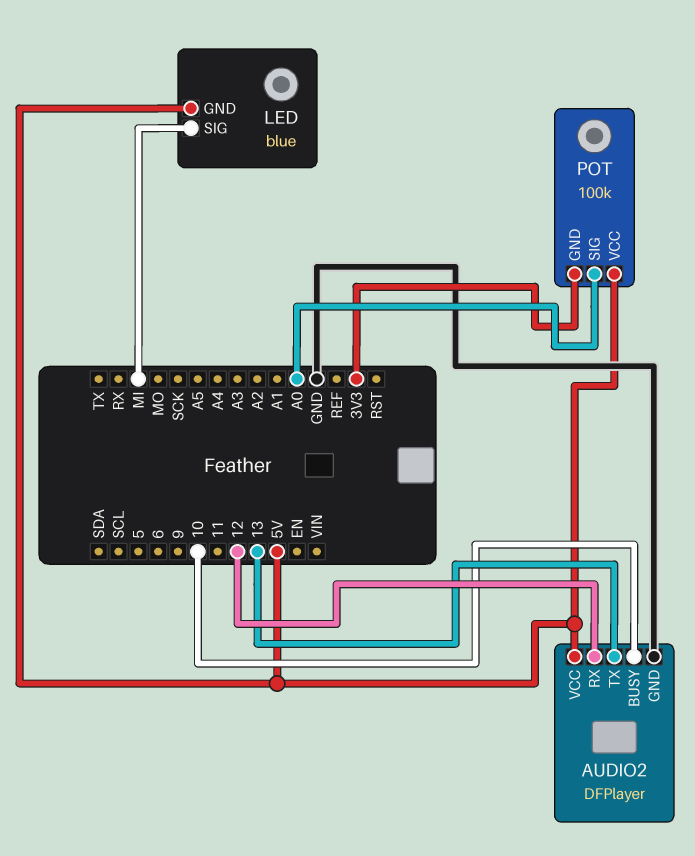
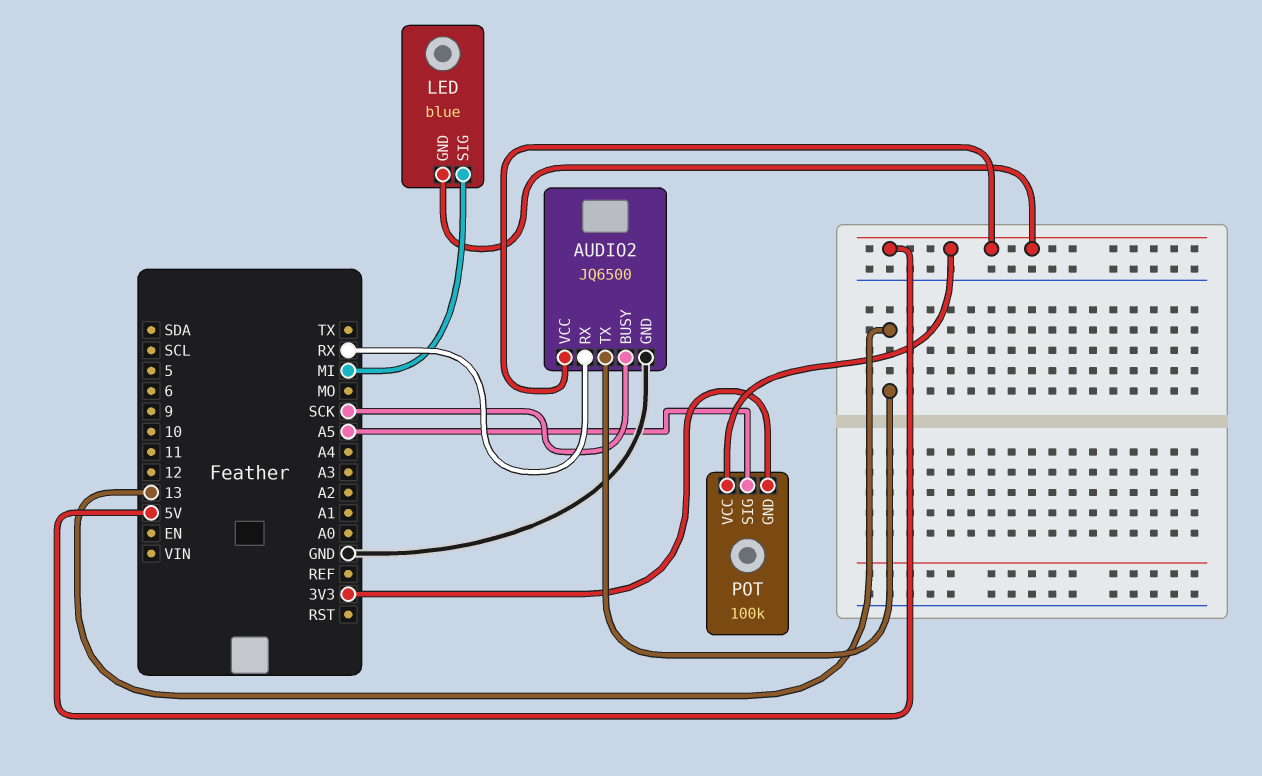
AUDIO2: DFPlayer -> JQ6500
AUDIO2 pin BUSY: 10 -> SCK
AUDIO2 pin RX: 12 -> RX
POT pin SIG: A0 -> A5

